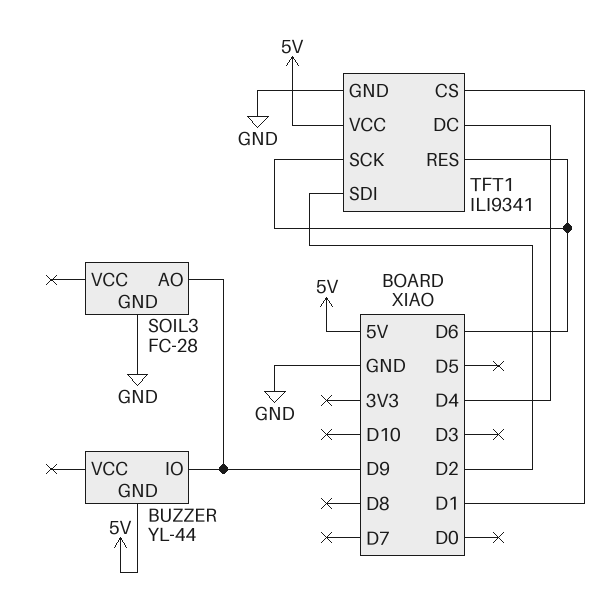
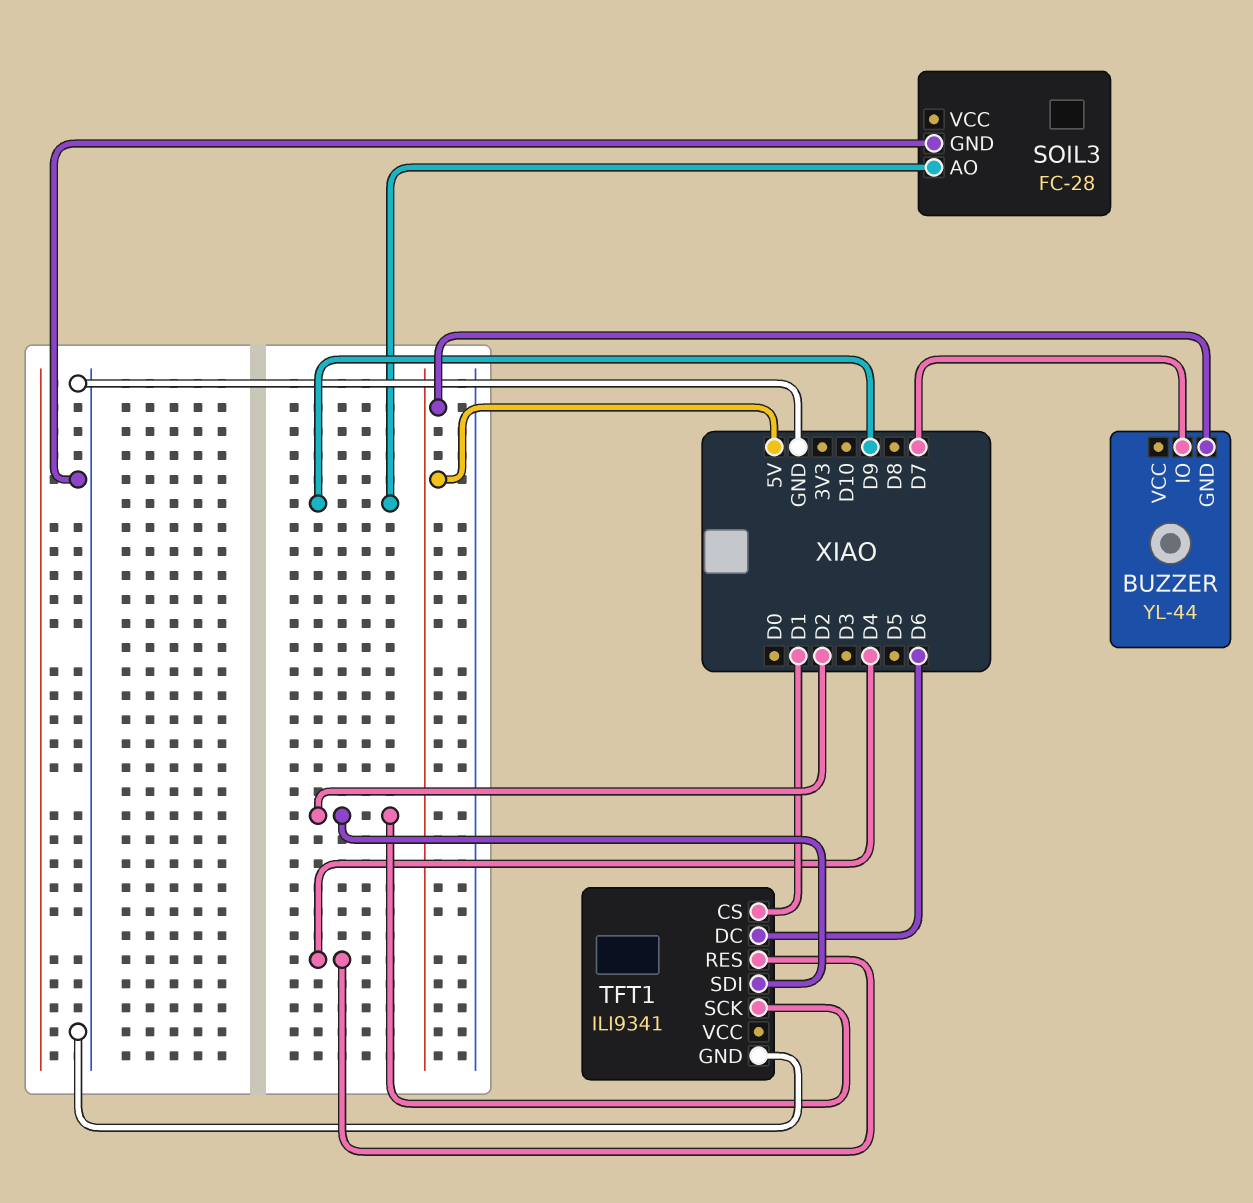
BUZZER pin IO: D9 -> D7
TFT1 pin DC: D4 -> D6
TFT1 pin RES: D6 -> D4
TFT1 pin SCK: D6 -> D2
TFT1 pin VCC: 5V -> none

